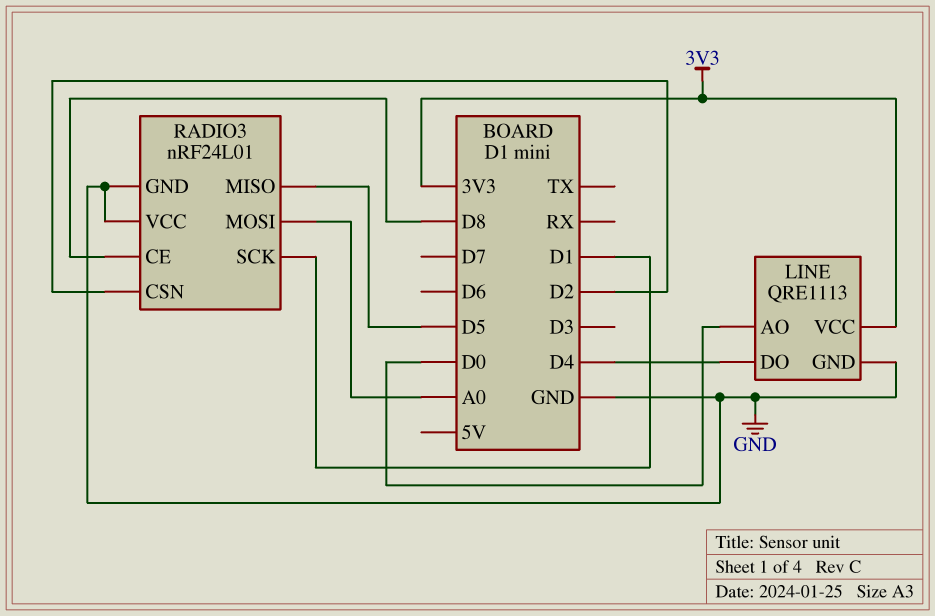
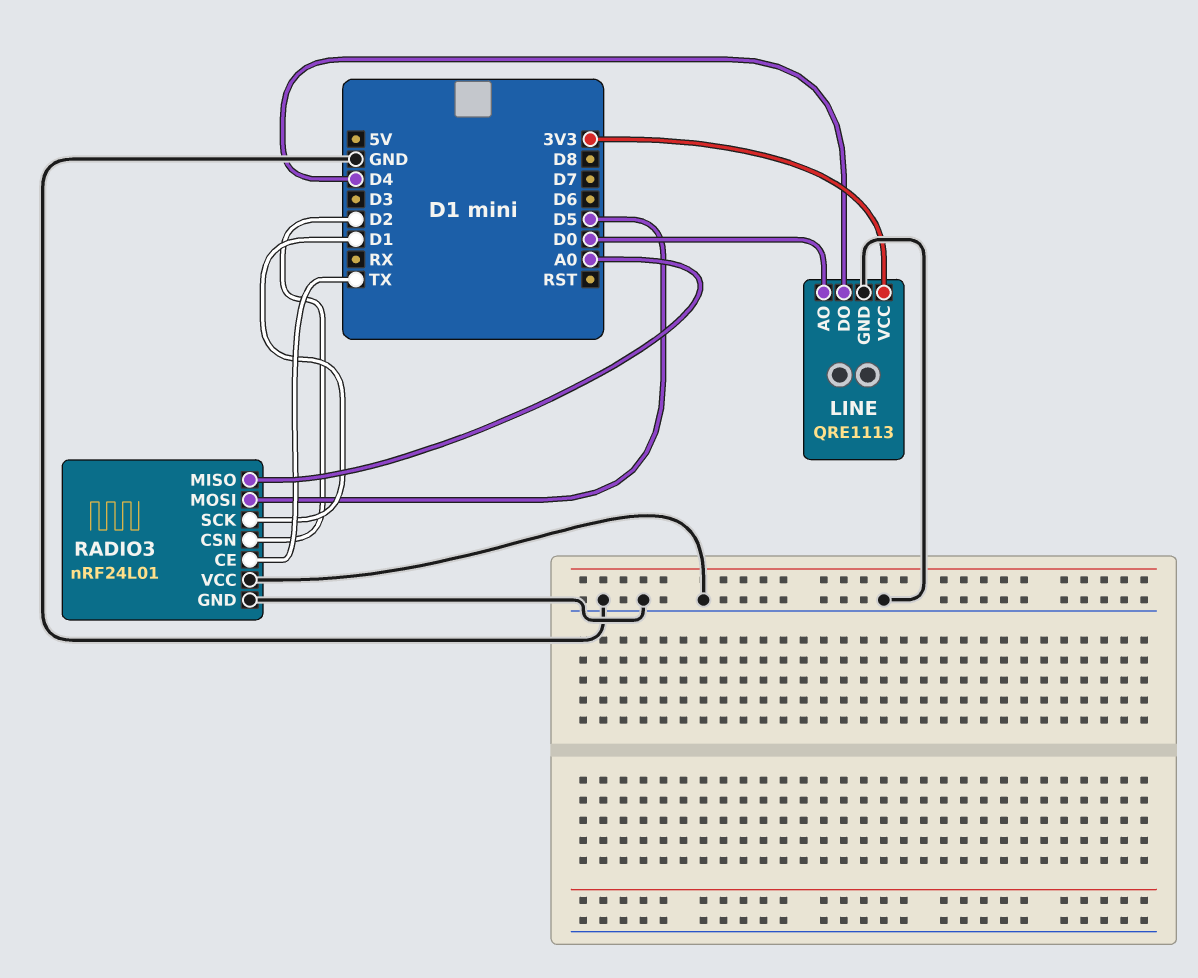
RADIO3 pin CE: D8 -> TX
RADIO3 pin MISO: D5 -> A0
RADIO3 pin MOSI: A0 -> D5

